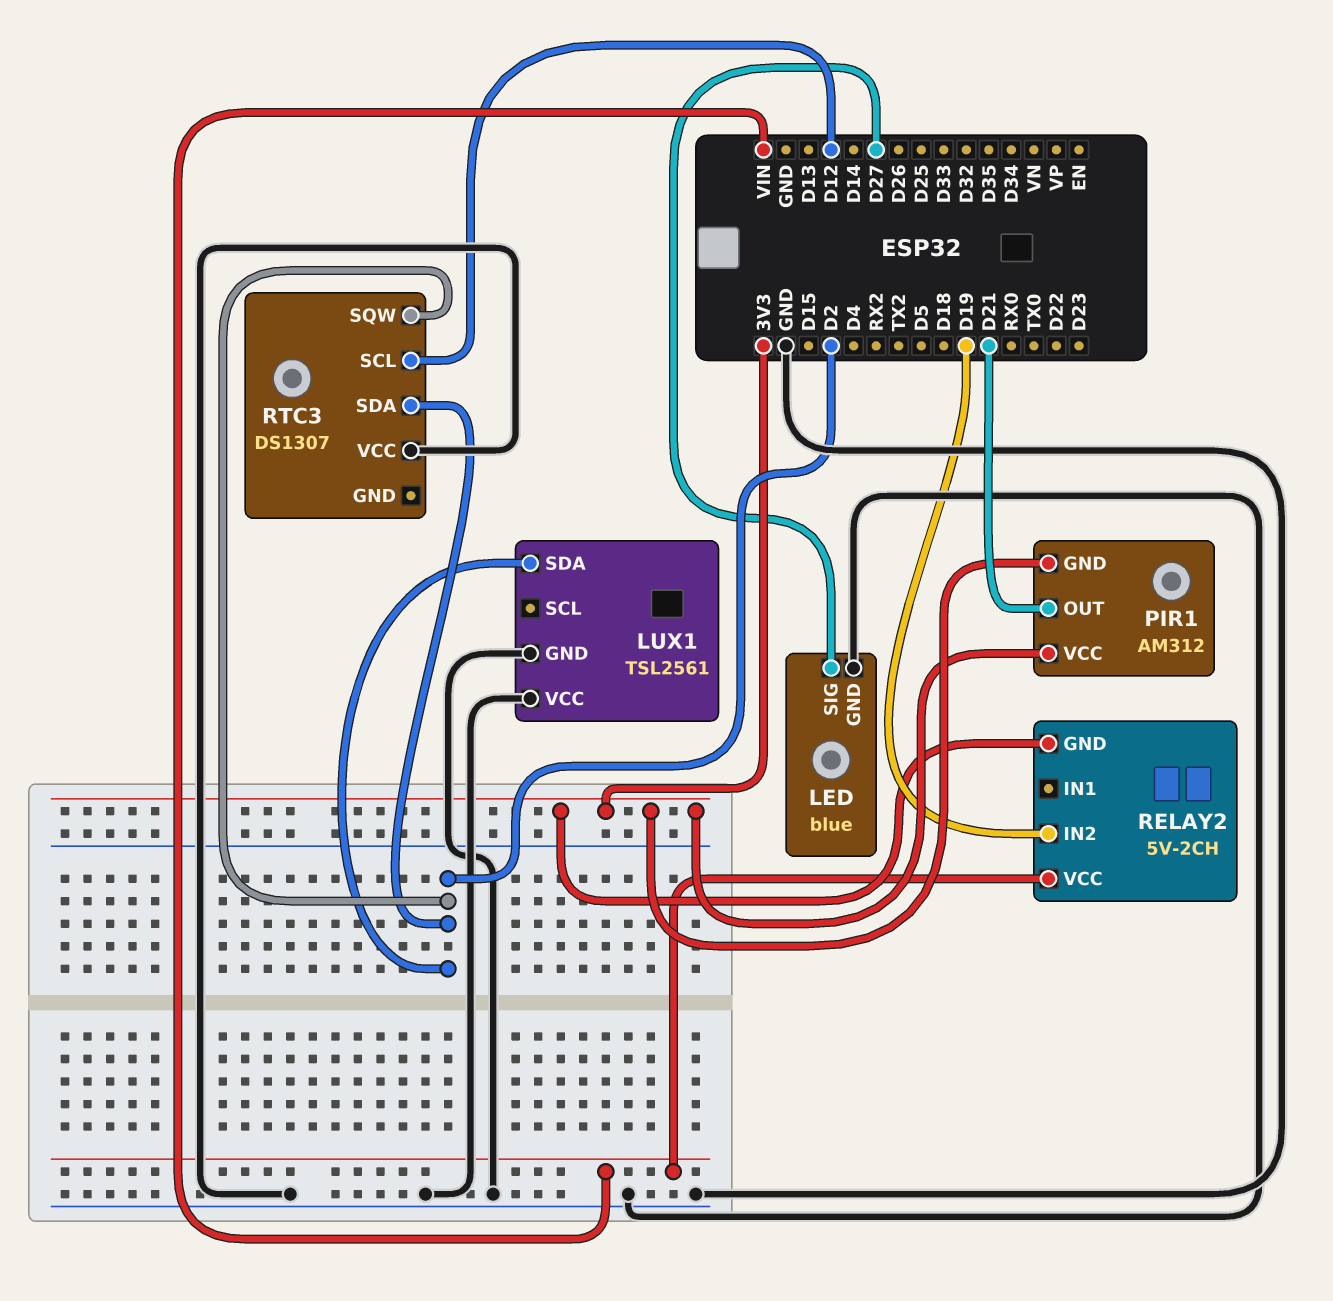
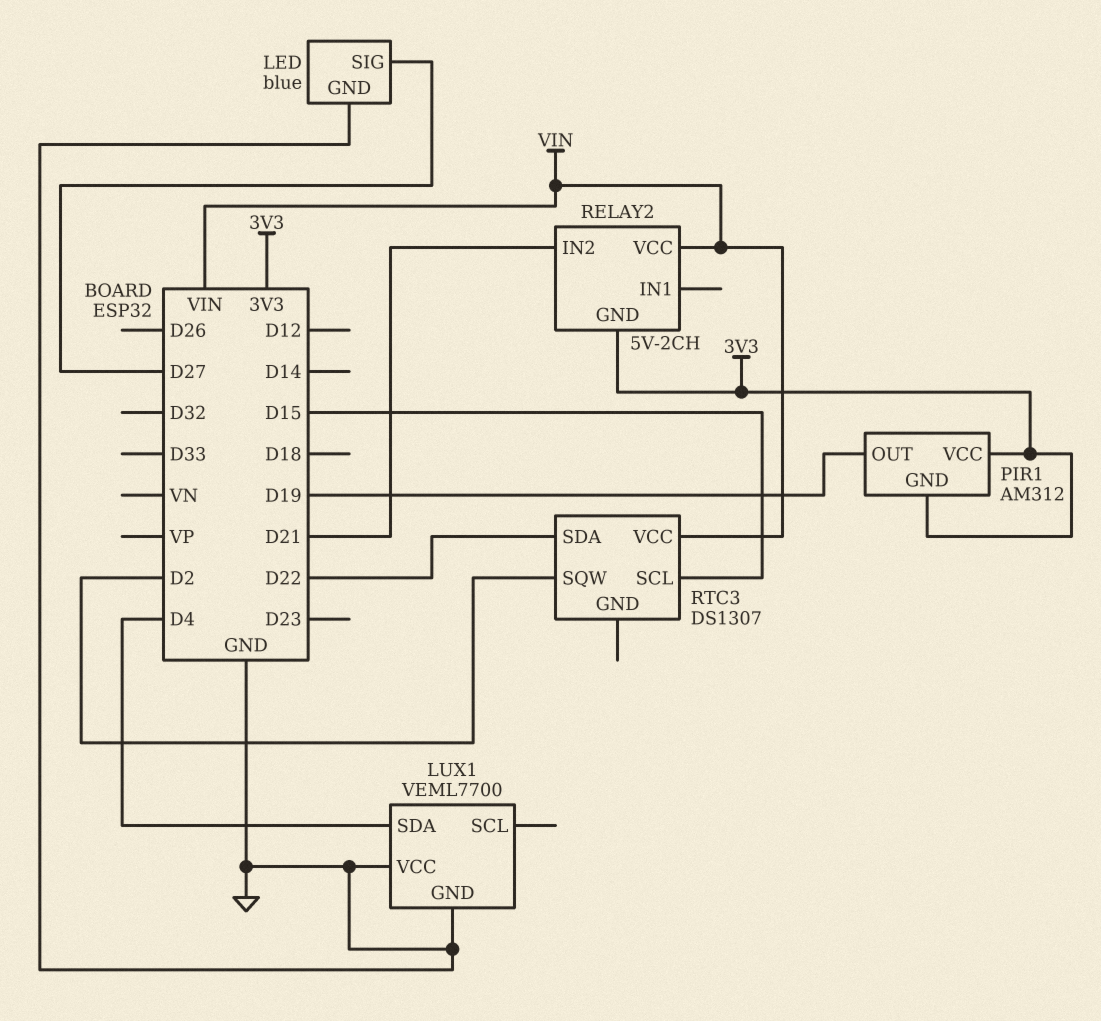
LUX1: TSL2561 -> VEML7700
LUX1 pin SDA: D2 -> D4
PIR1 pin OUT: D21 -> D19
RELAY2 pin IN2: D19 -> D21
RTC3 pin SCL: D12 -> D15
RTC3 pin SDA: D2 -> D22
RTC3 pin VCC: GND -> VIN

